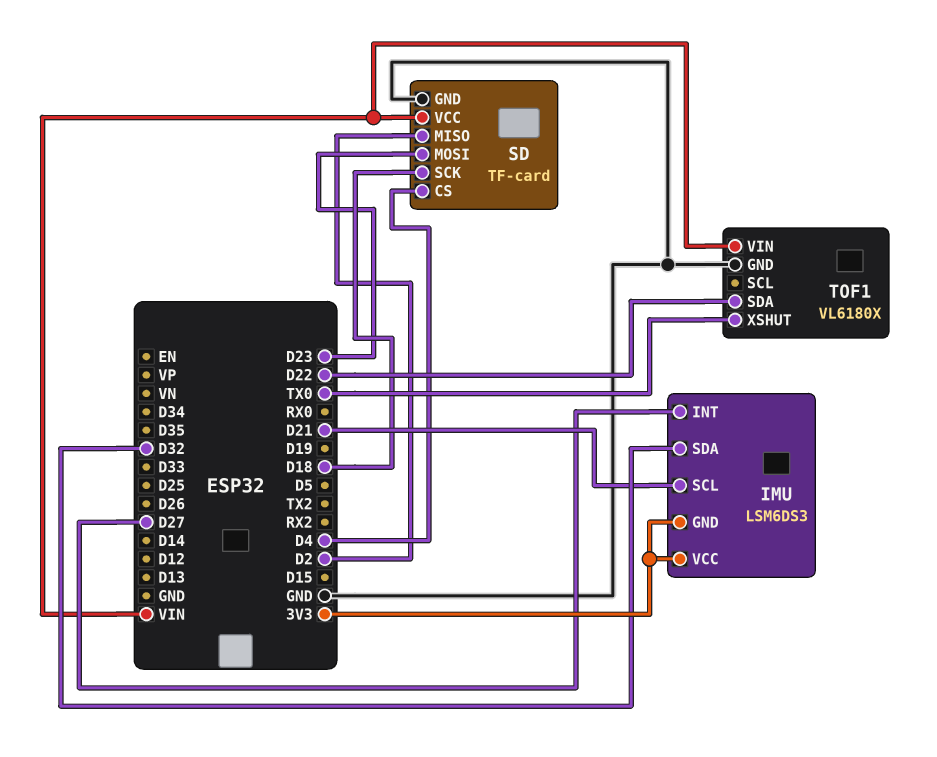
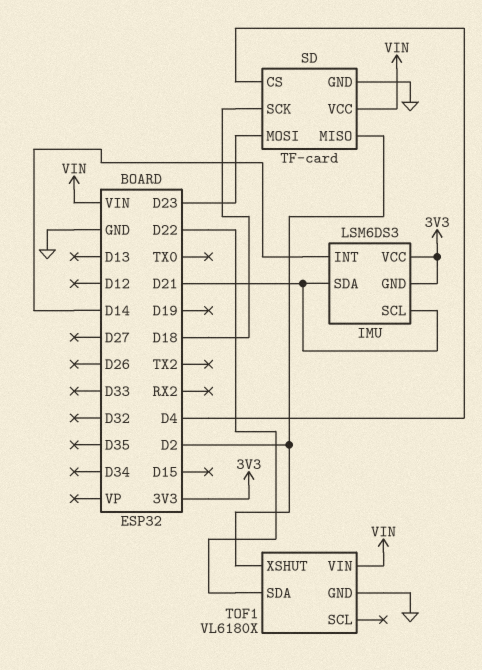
IMU pin INT: D27 -> D14
IMU pin SDA: D32 -> D21
TOF1 pin XSHUT: TX0 -> D2

